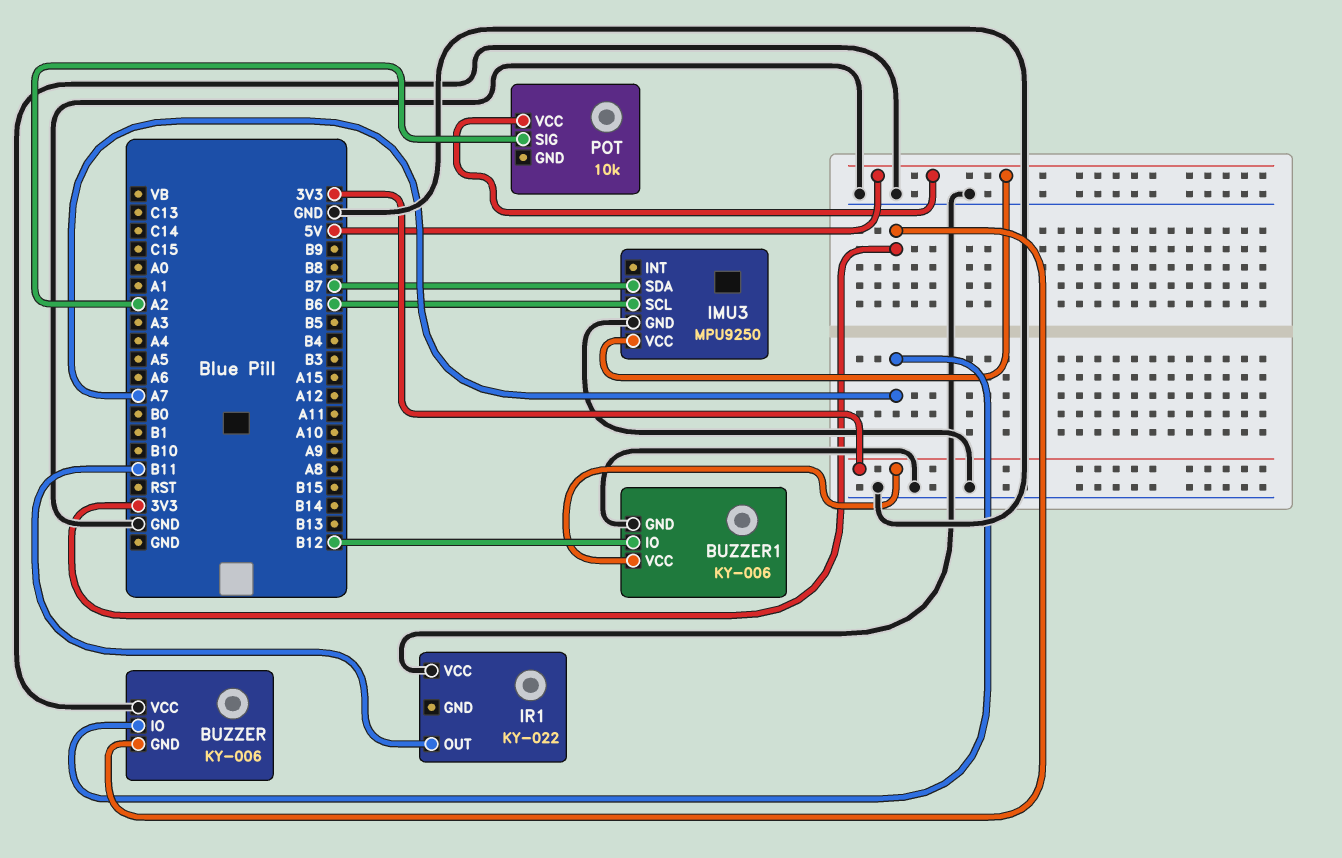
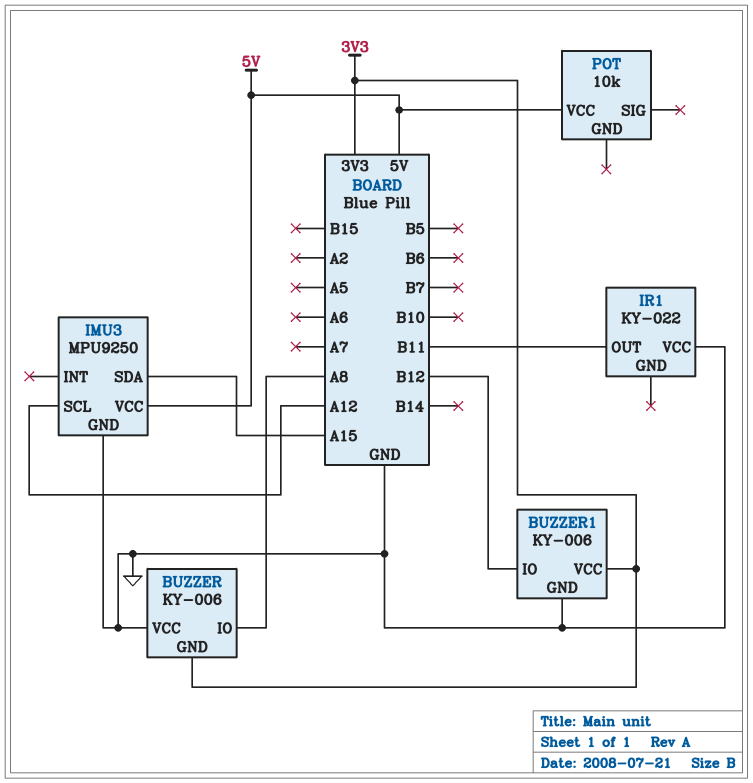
BUZZER pin IO: A7 -> A8
IMU3 pin SCL: B6 -> A12
IMU3 pin SDA: B7 -> A15
POT pin SIG: A2 -> none

